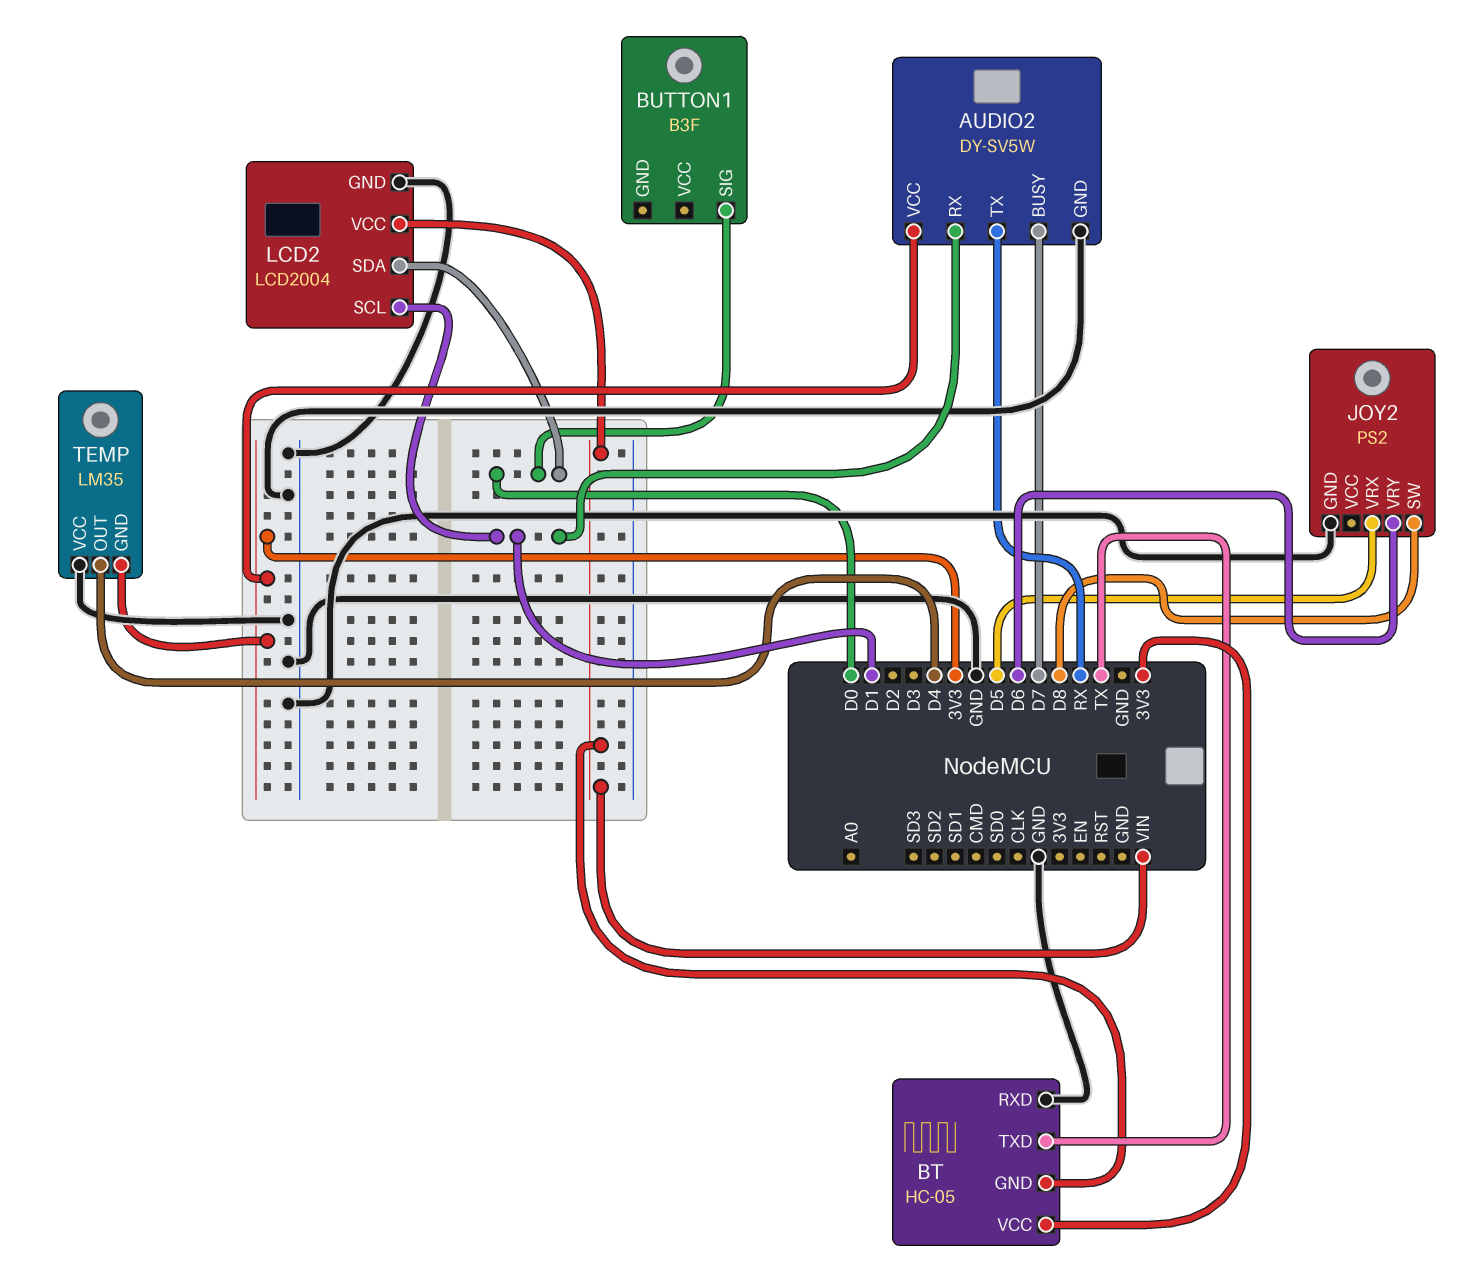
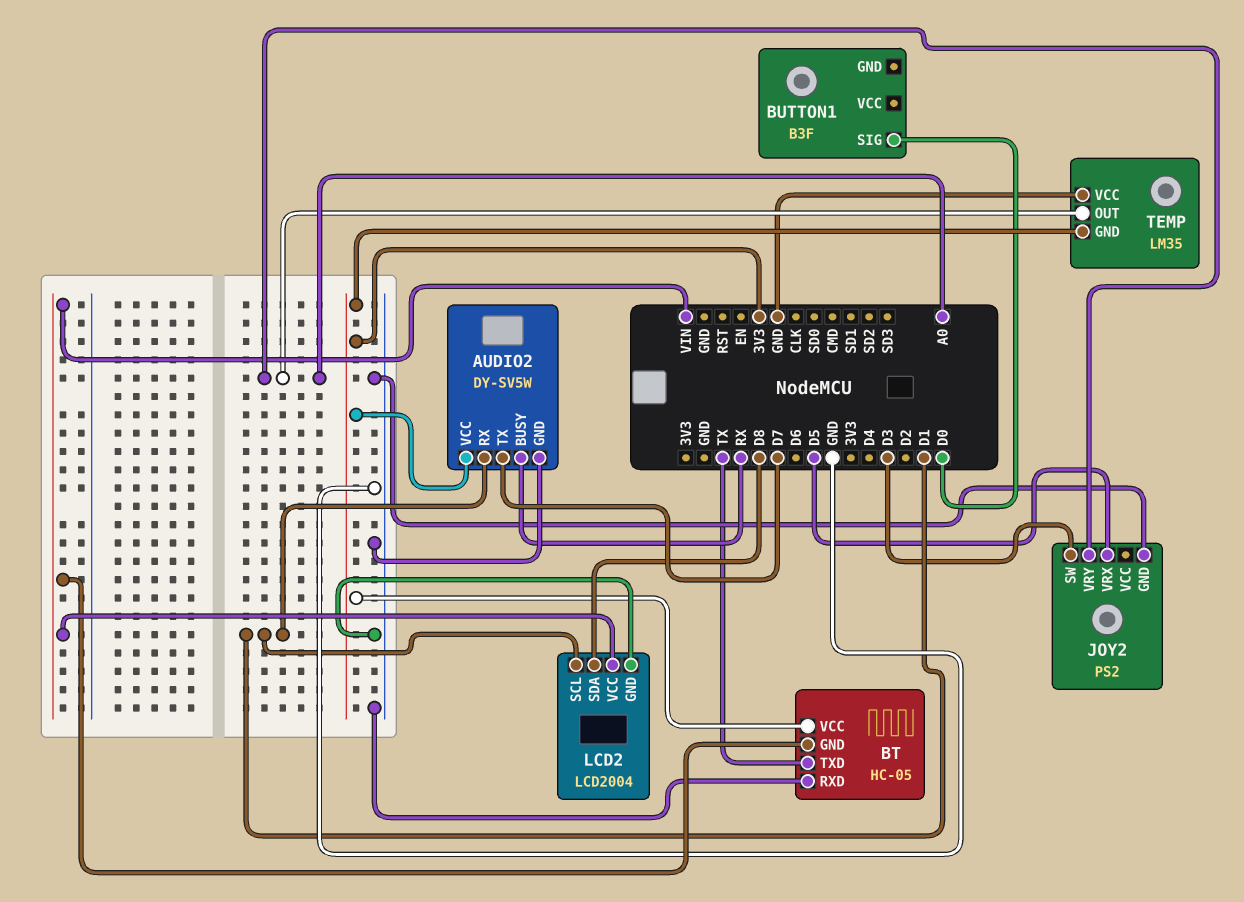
AUDIO2 pin BUSY: D7 -> RX
AUDIO2 pin TX: RX -> D7
JOY2 pin SW: D8 -> D3
JOY2 pin VRY: D6 -> A0
LCD2 pin SDA: D0 -> D8
TEMP pin OUT: D4 -> A0

